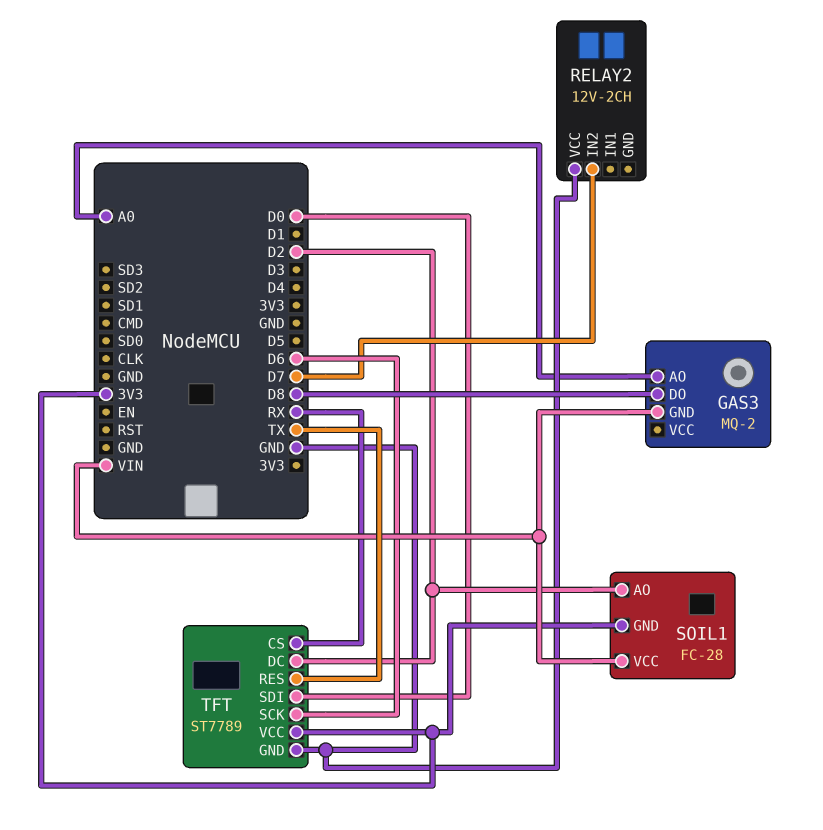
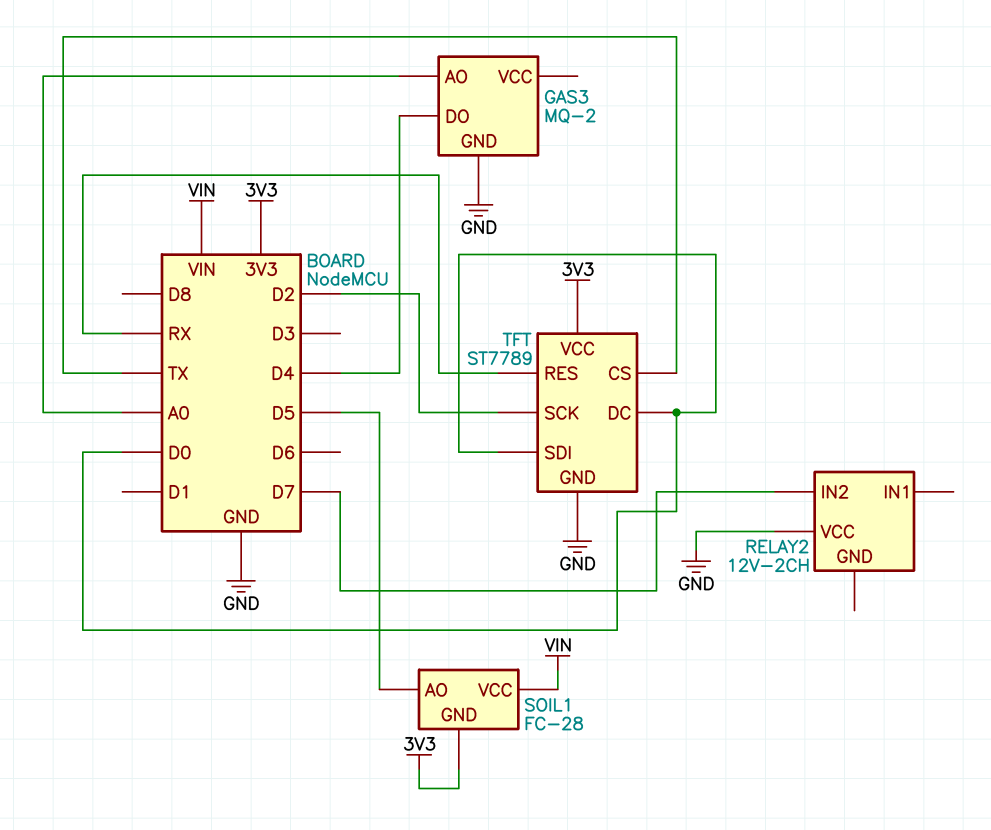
GAS3 pin DO: D8 -> D4
GAS3 pin GND: VIN -> GND
SOIL1 pin AO: D2 -> D5
TFT pin CS: RX -> TX
TFT pin DC: D2 -> D0
TFT pin RES: TX -> RX
TFT pin SCK: D6 -> D2

